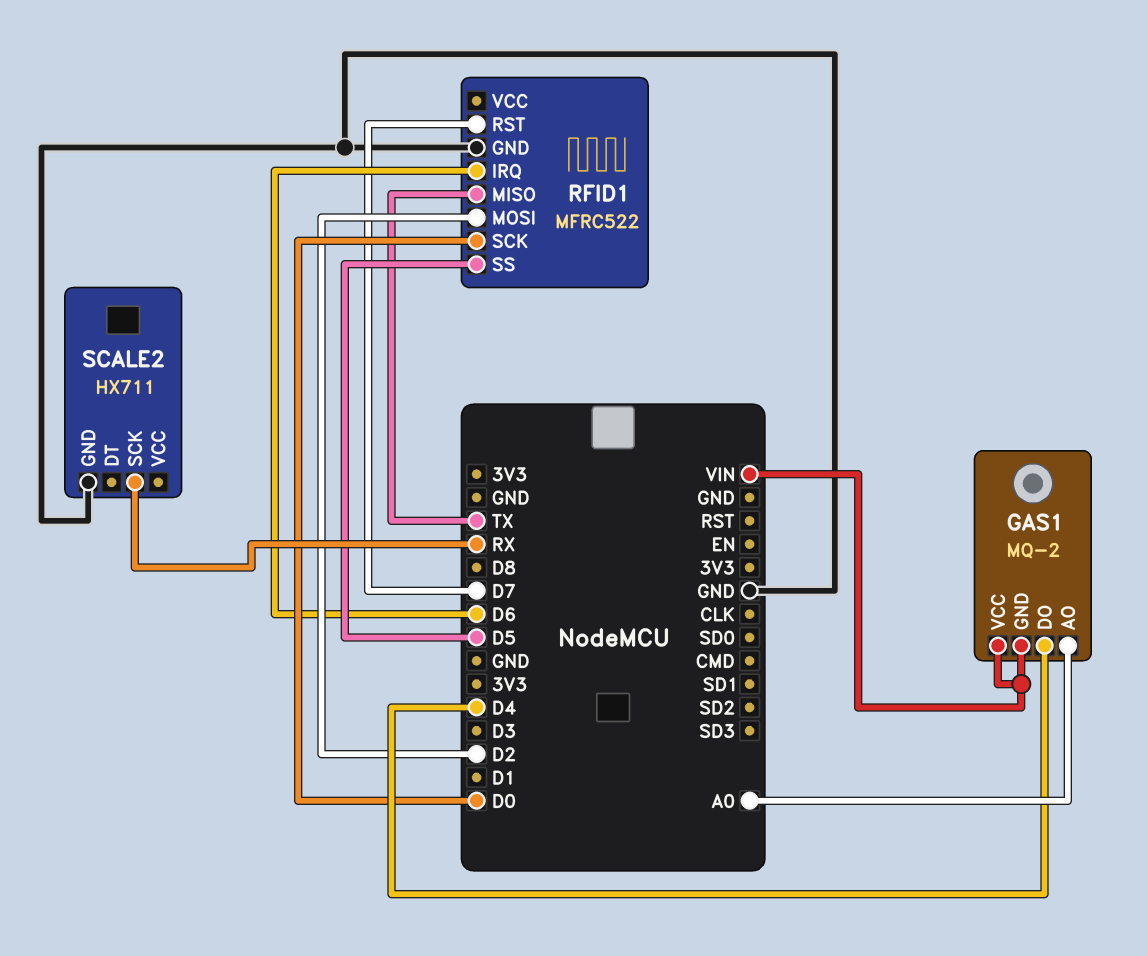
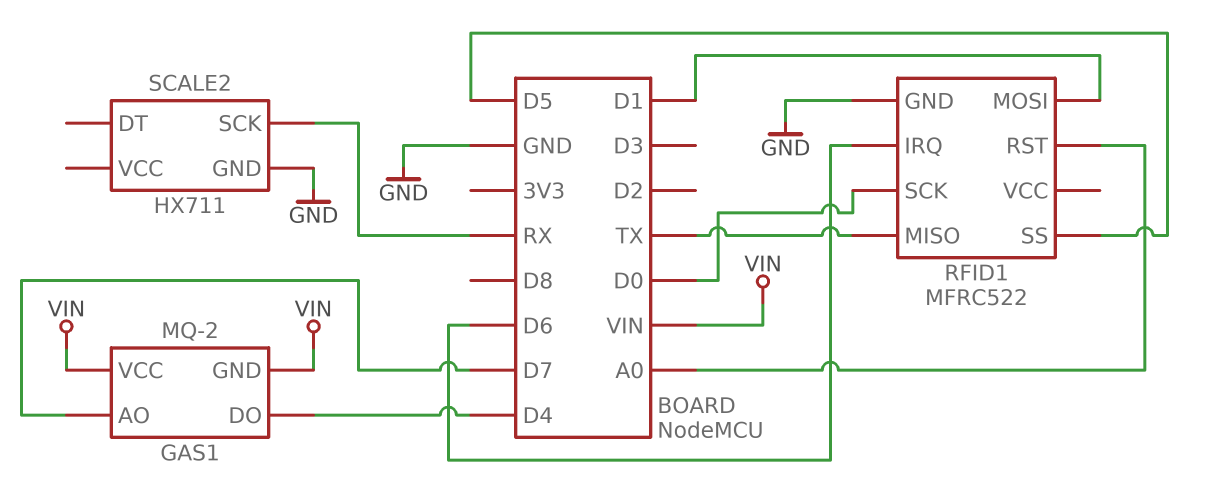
GAS1 pin AO: A0 -> D7
RFID1 pin MOSI: D2 -> D1
RFID1 pin RST: D7 -> A0

